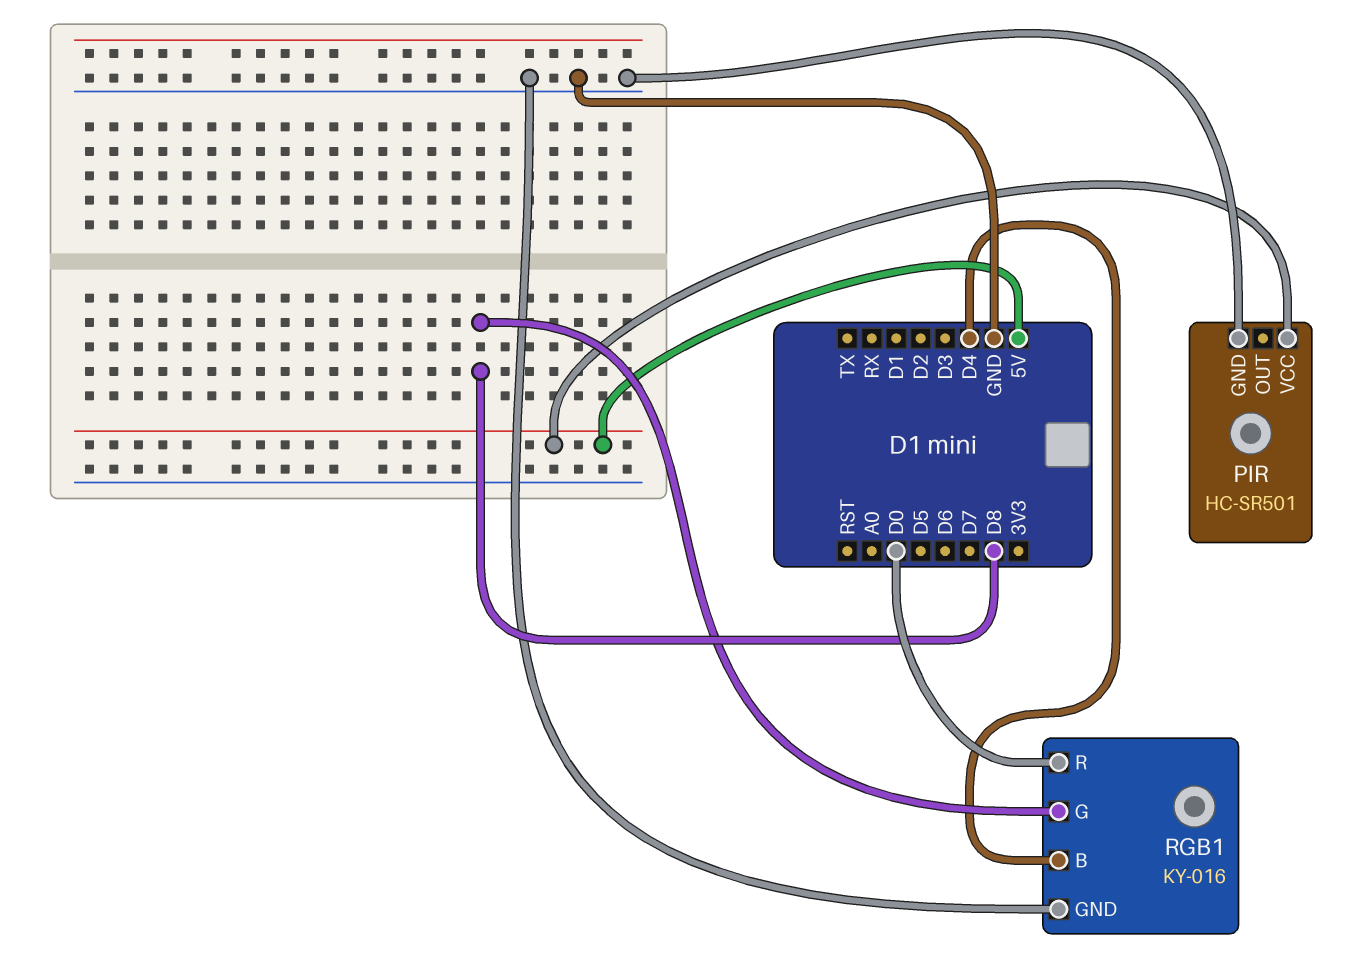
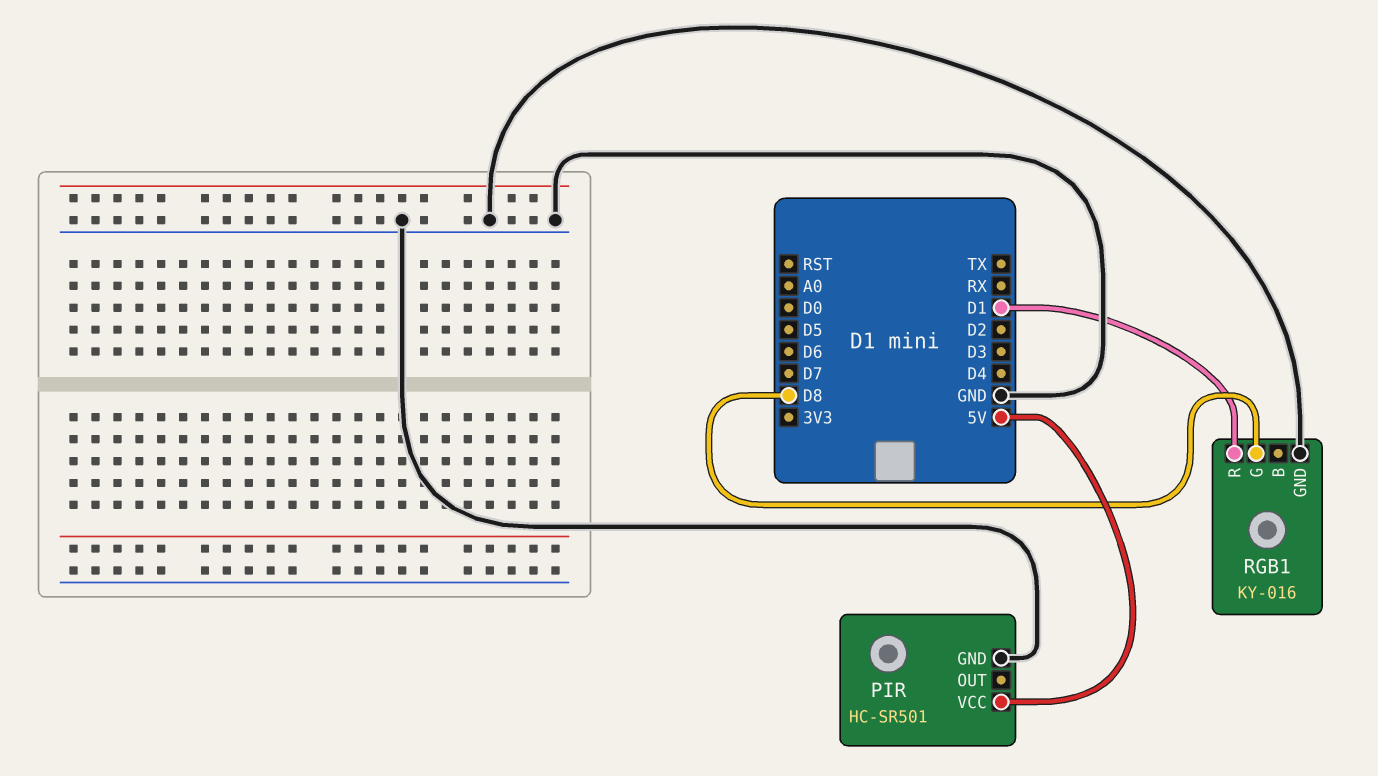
RGB1 pin B: D4 -> none
RGB1 pin R: D0 -> D1

